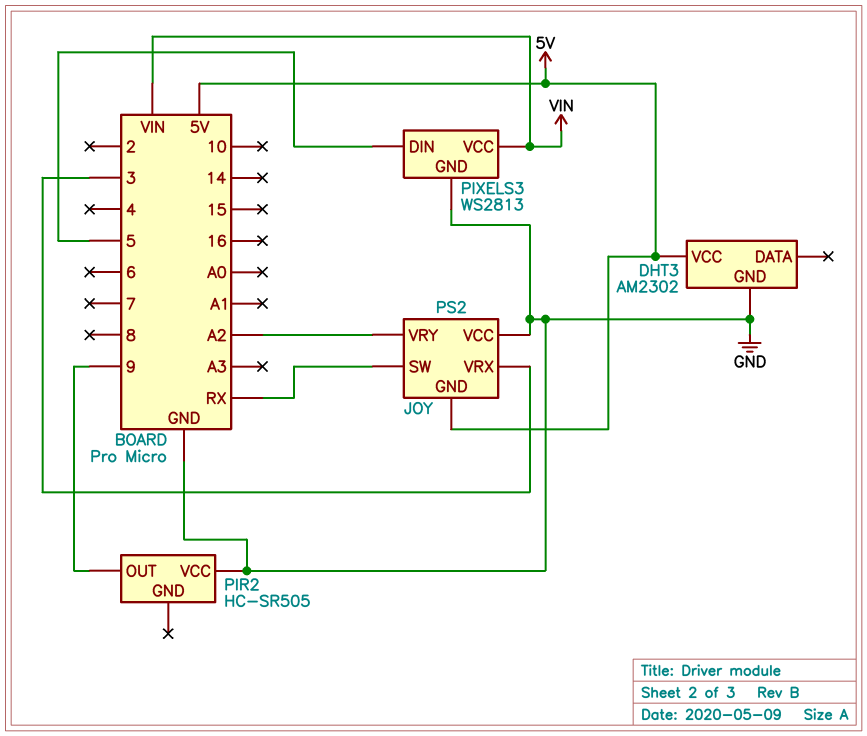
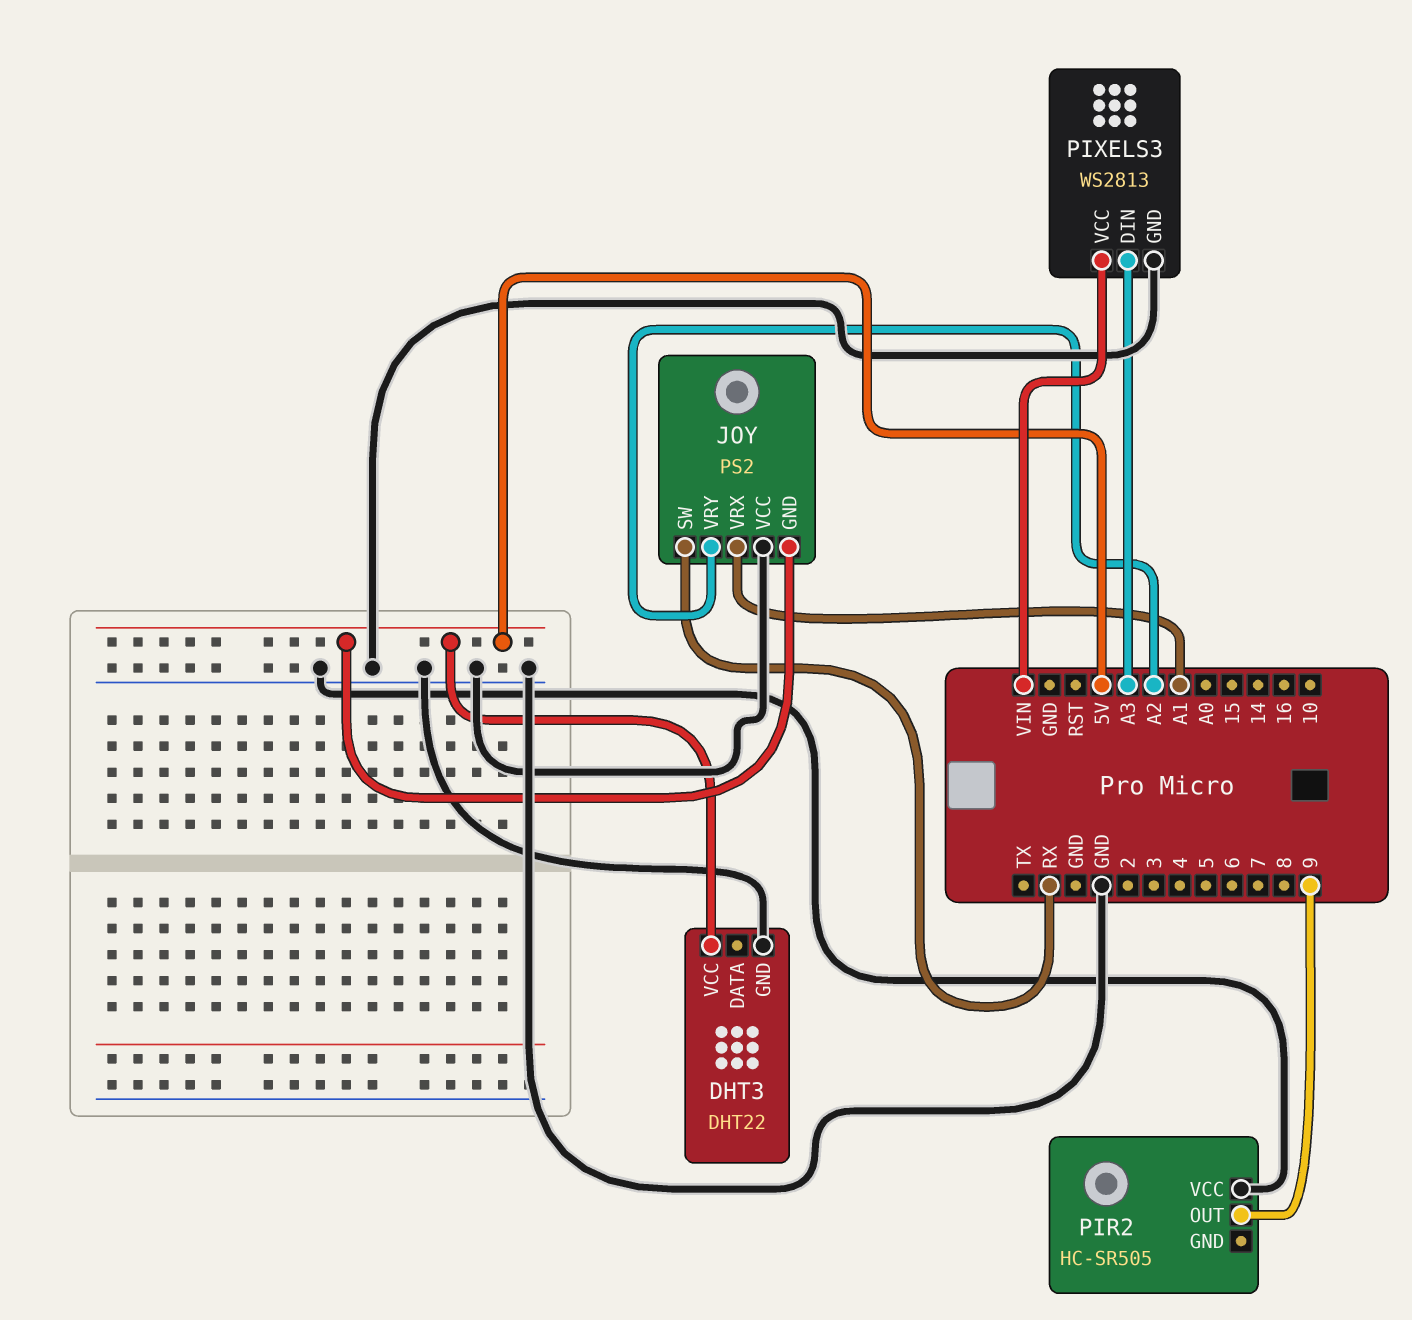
DHT3: AM2302 -> DHT22
JOY pin VRX: 3 -> A1
PIXELS3 pin DIN: 5 -> A3

